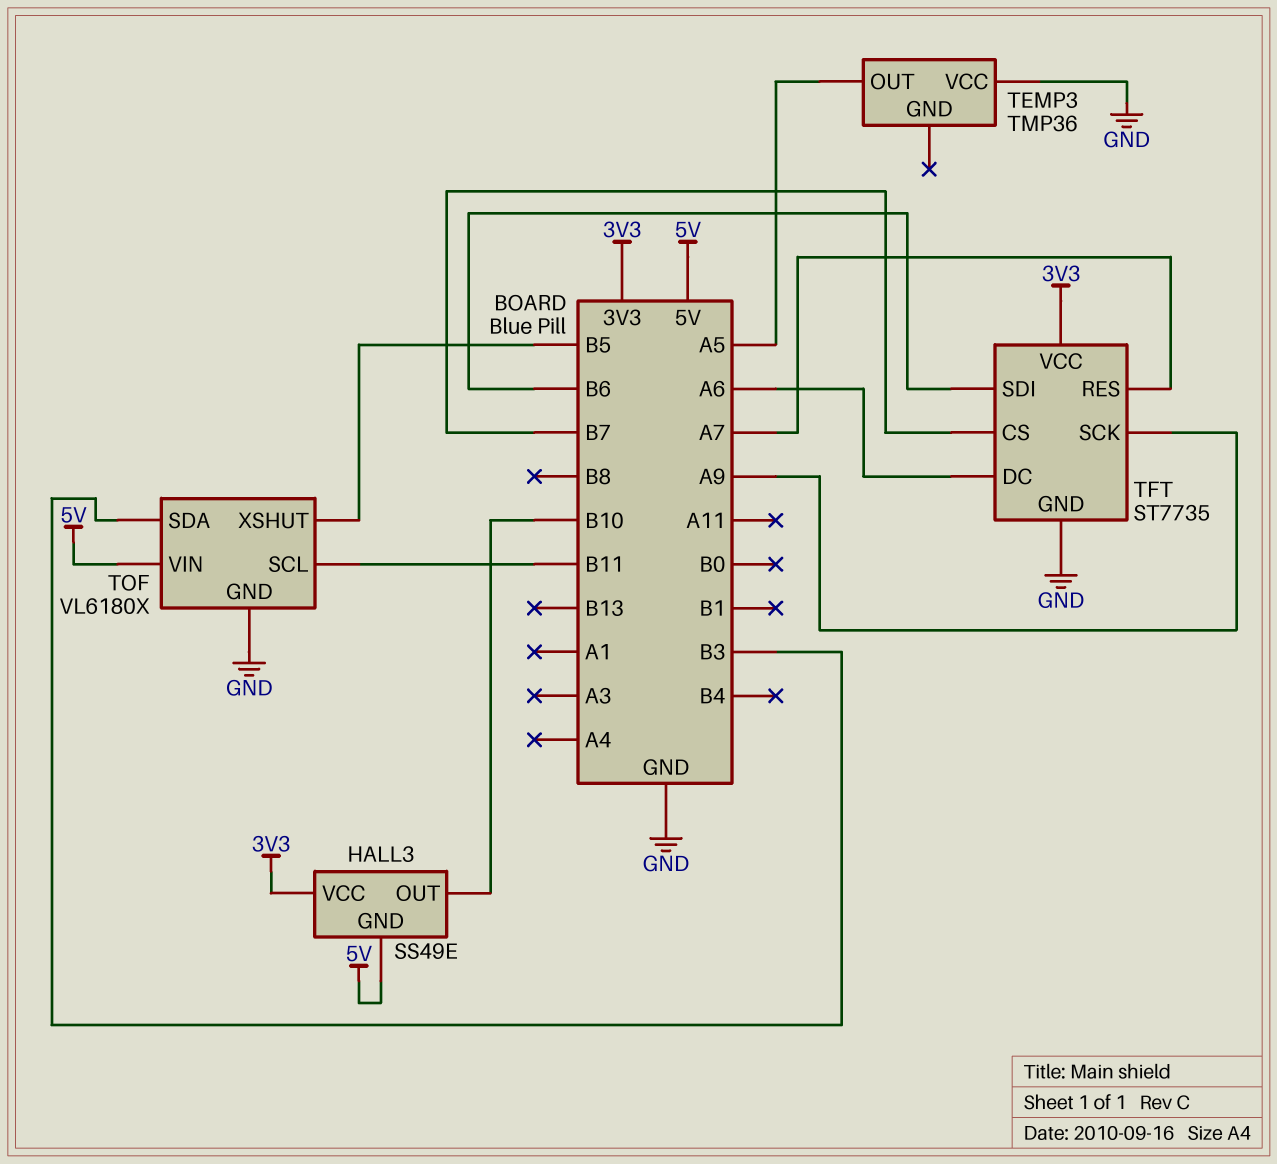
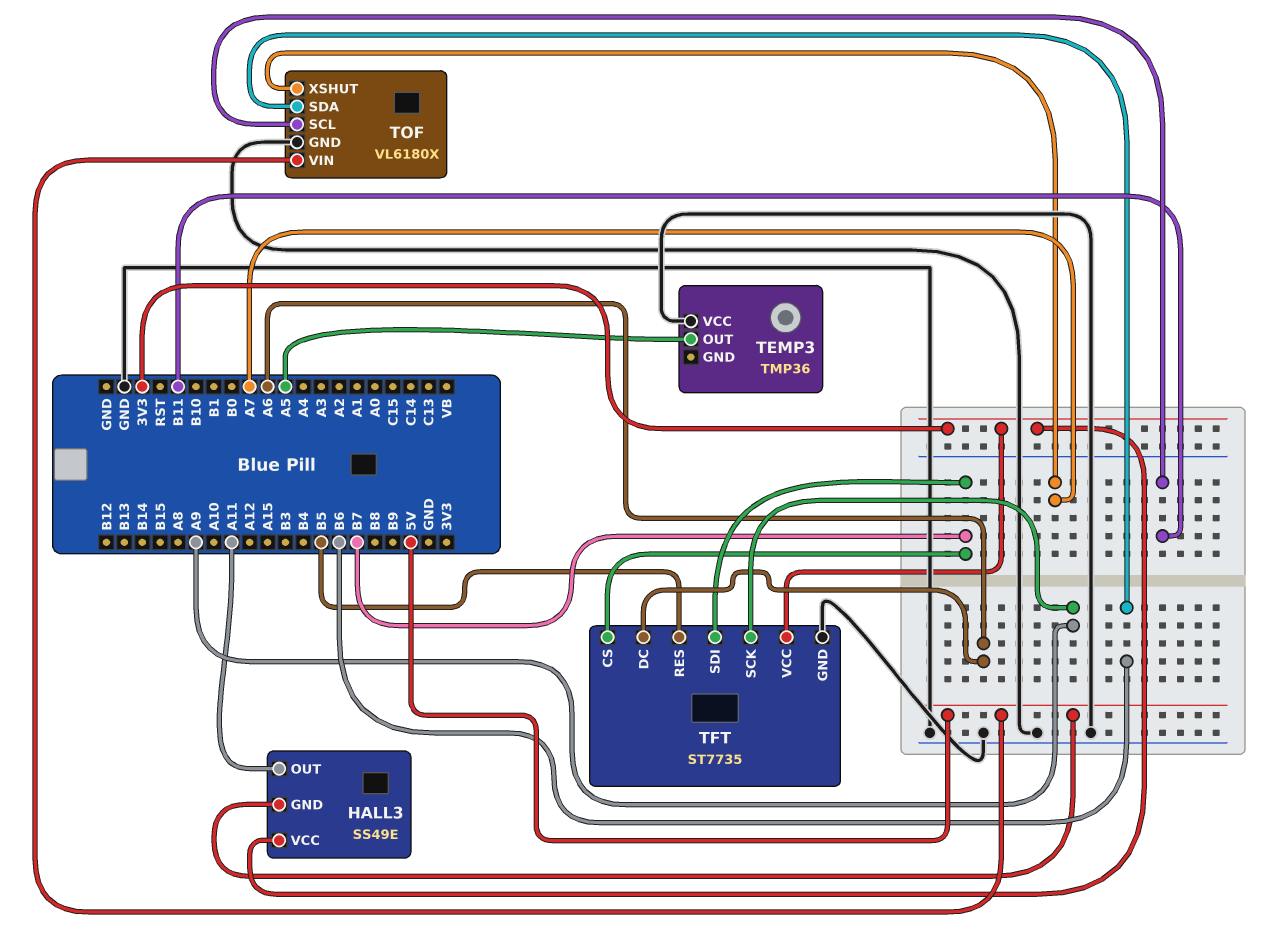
HALL3 pin OUT: B10 -> A11
TFT pin RES: A7 -> B5
TFT pin SDI: B6 -> B7
TOF pin SDA: B3 -> B6
TOF pin XSHUT: B5 -> A7

